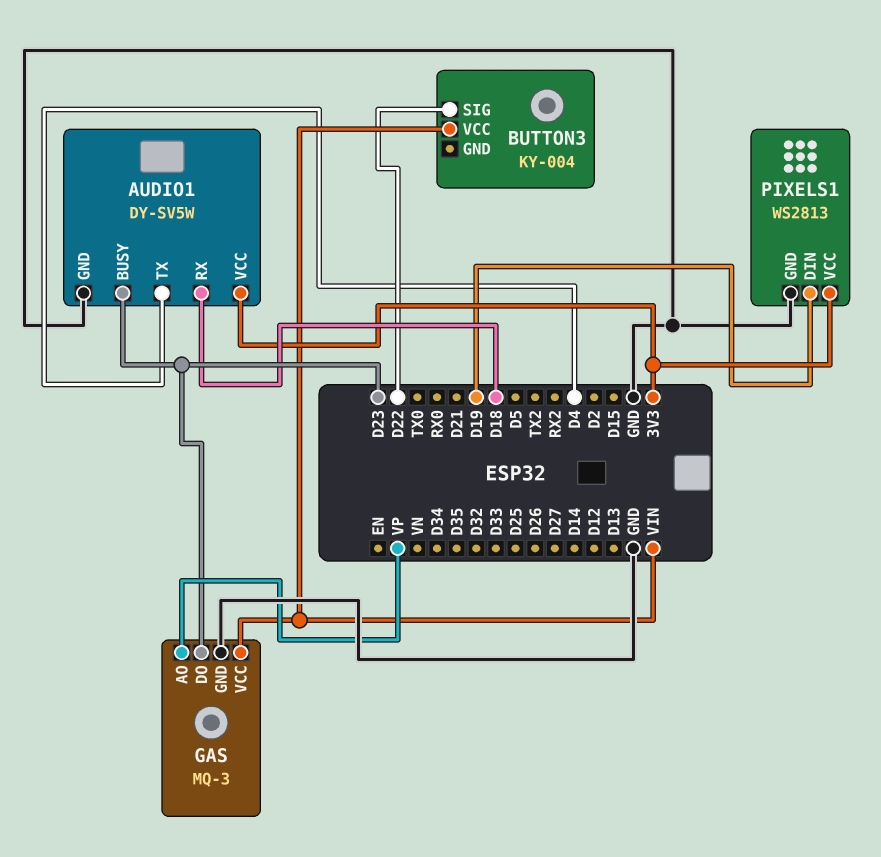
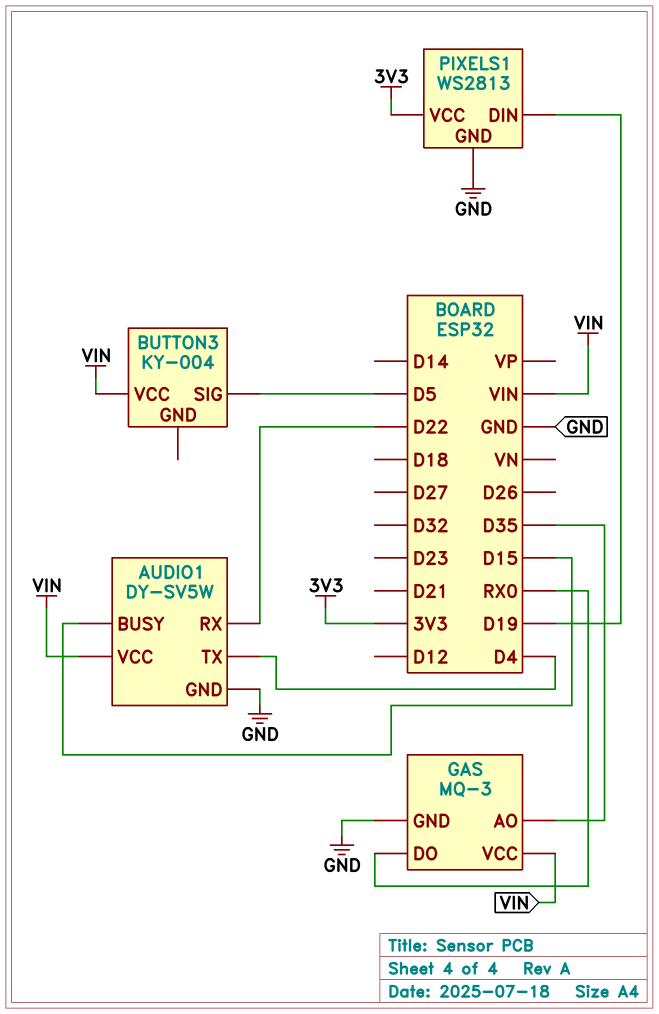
AUDIO1 pin BUSY: D23 -> D15
AUDIO1 pin RX: D18 -> D22
AUDIO1 pin VCC: 3V3 -> VIN
BUTTON3 pin SIG: D22 -> D5
GAS pin AO: VP -> D35
GAS pin DO: D23 -> RX0

